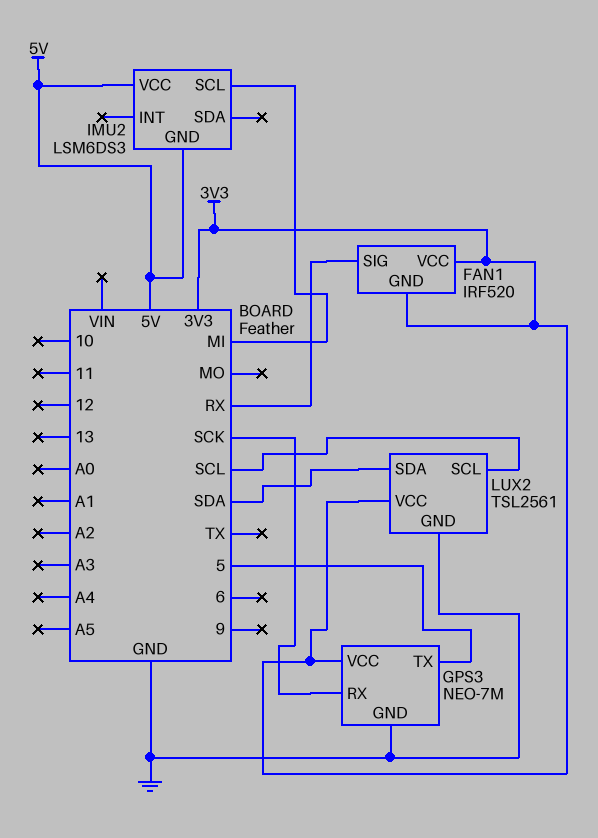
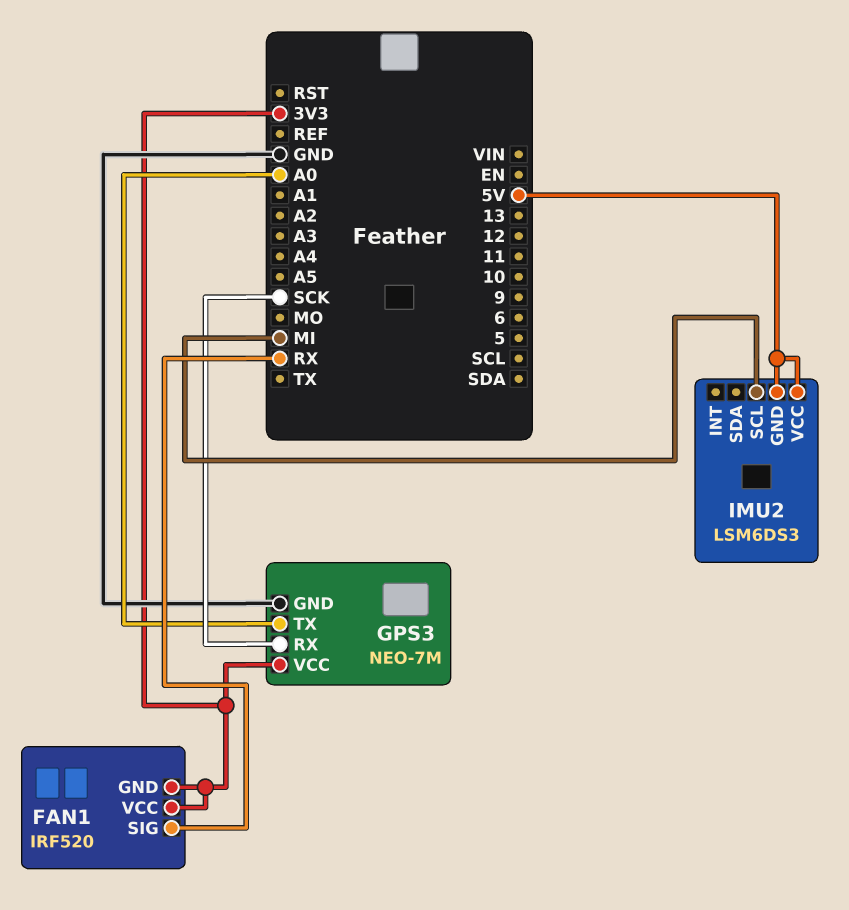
GPS3 pin TX: 5 -> A0
LUX2: TSL2561 -> none
LUX2 pin GND: GND -> none
LUX2 pin SCL: SCL -> none
LUX2 pin SDA: SDA -> none
LUX2 pin VCC: 3V3 -> none

